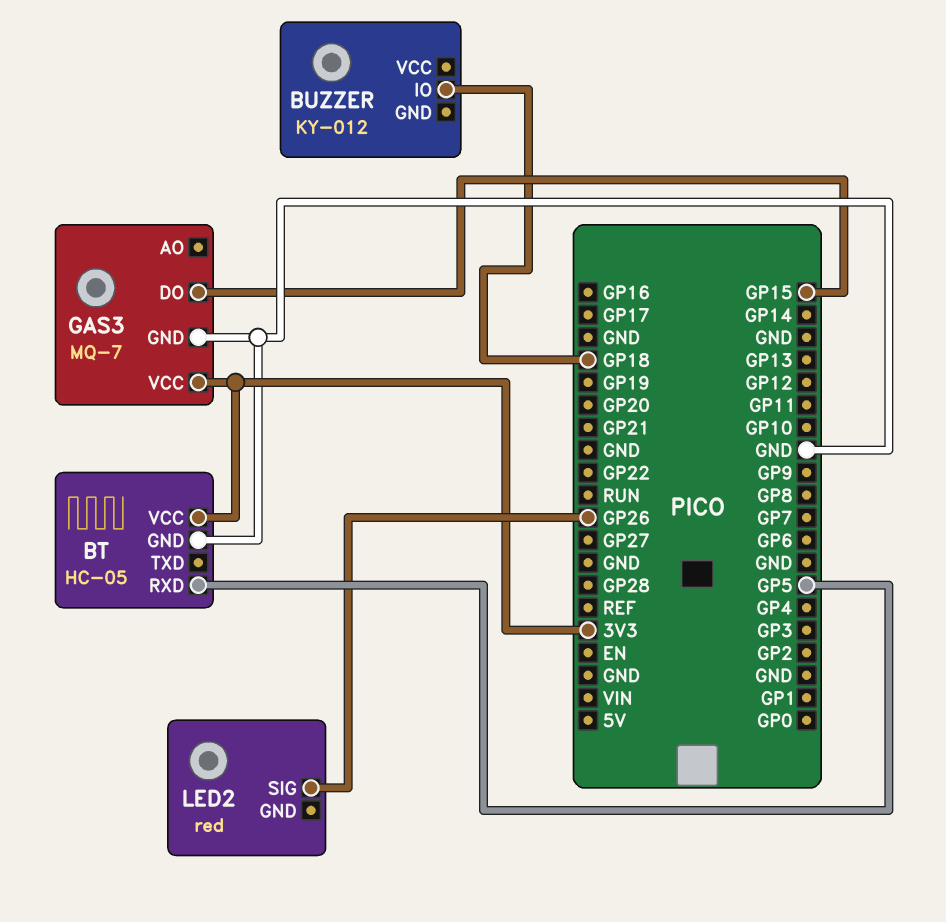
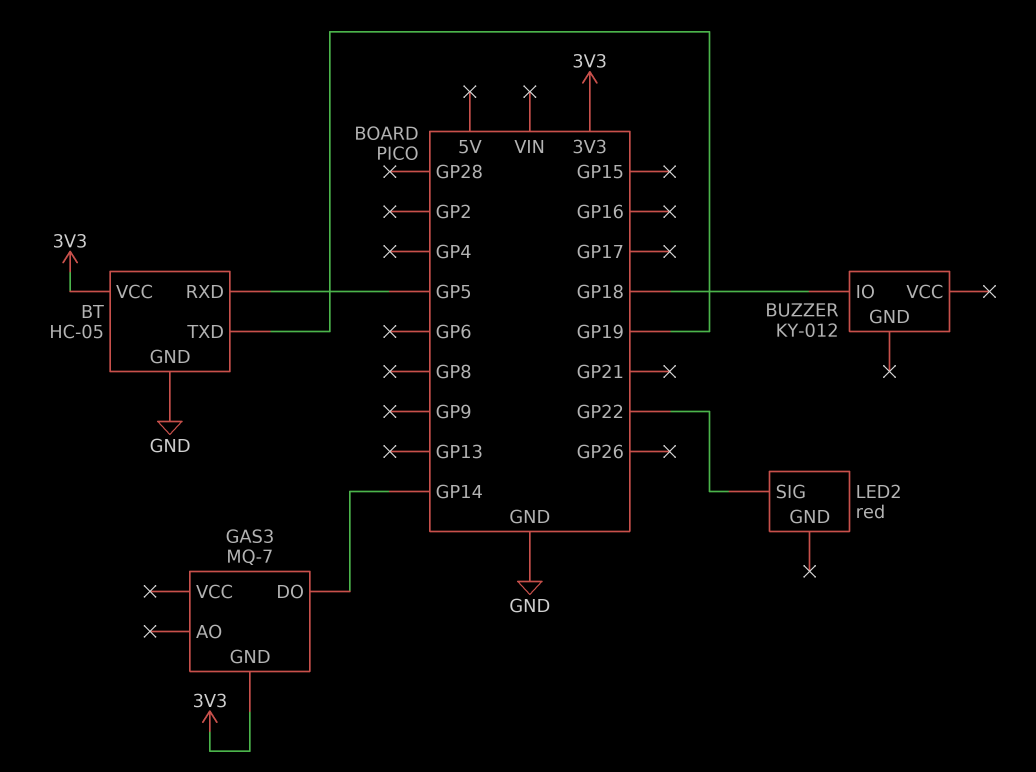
BT pin TXD: none -> GP19
GAS3 pin DO: GP15 -> GP14
GAS3 pin GND: GND -> 3V3
GAS3 pin VCC: 3V3 -> none
LED2 pin SIG: GP26 -> GP22

